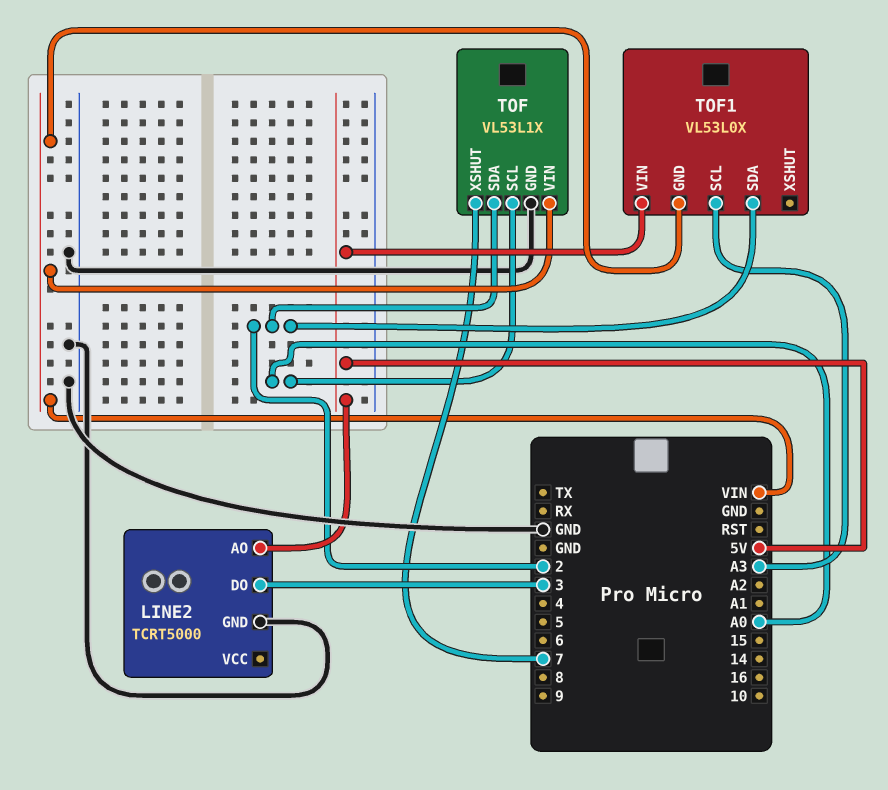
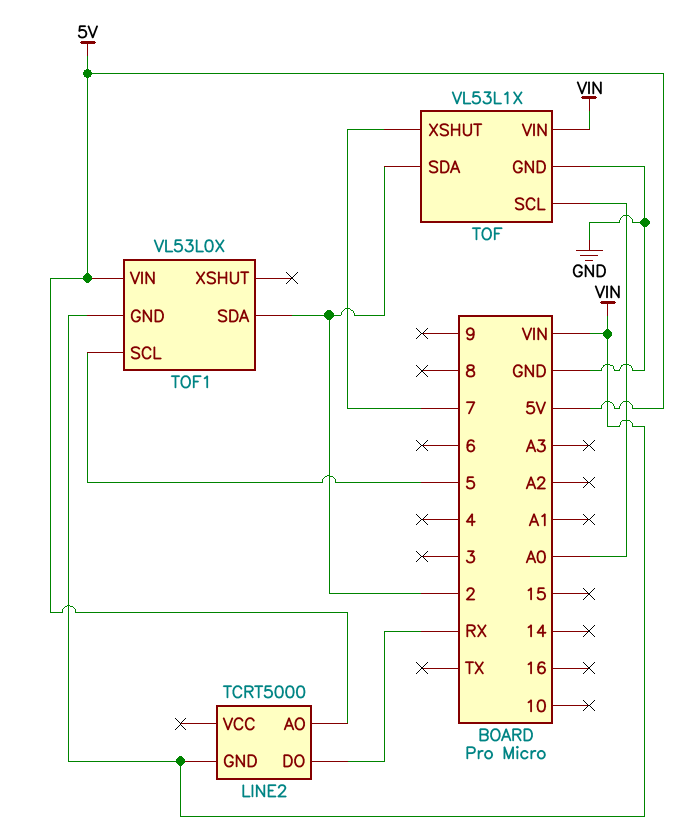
LINE2 pin DO: 3 -> RX
LINE2 pin GND: GND -> VIN
TOF1 pin SCL: A3 -> 5

